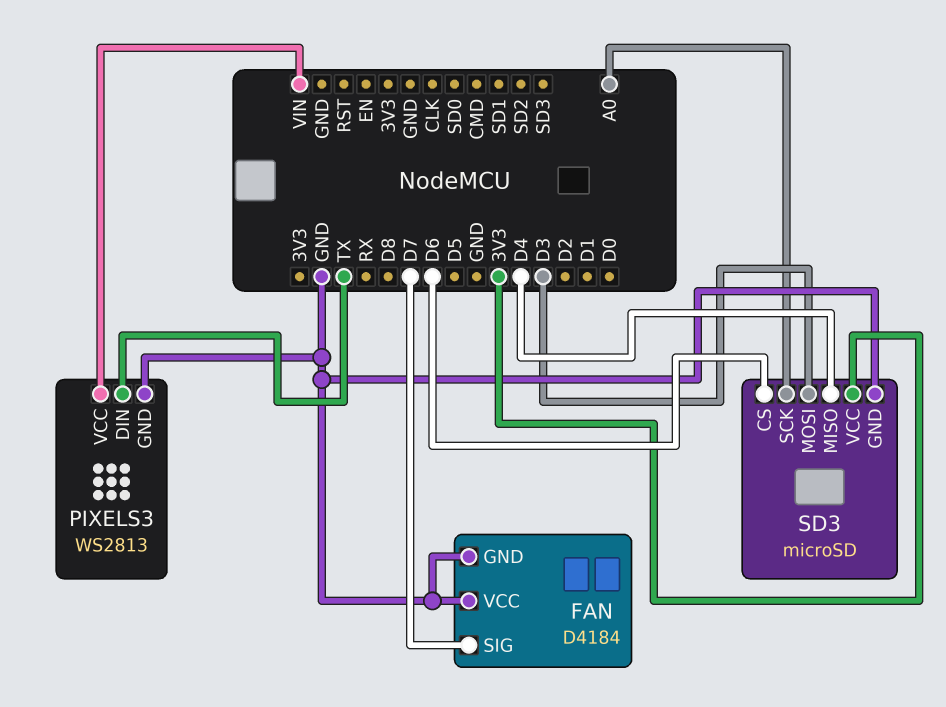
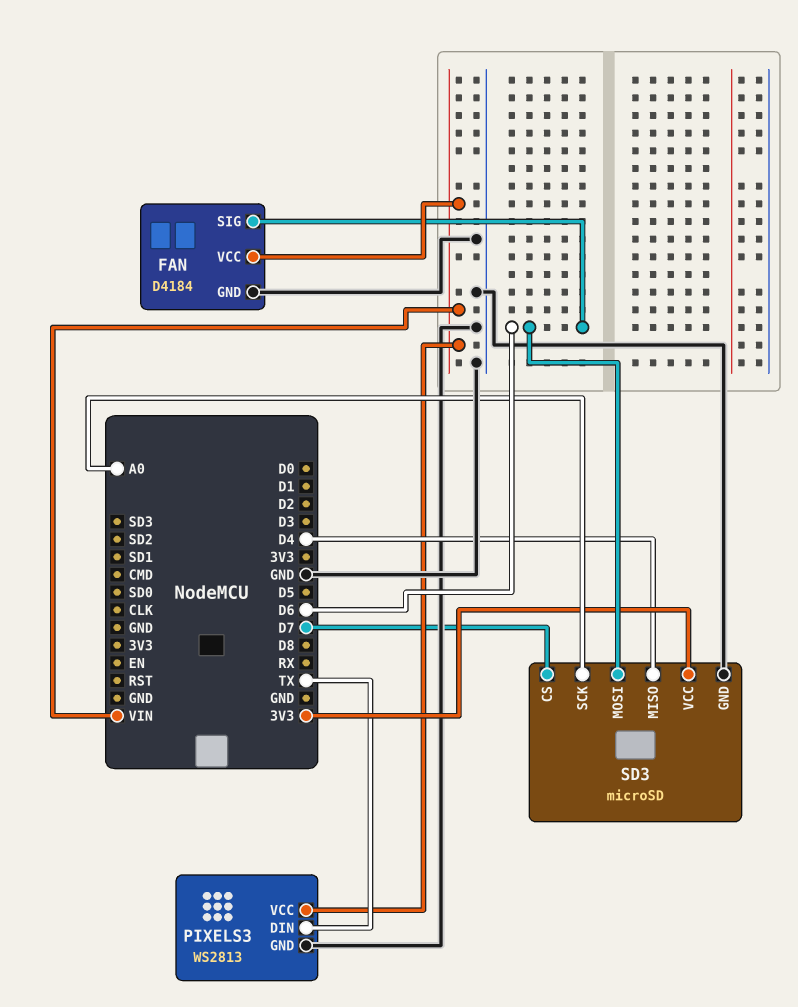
FAN pin SIG: D7 -> D6
FAN pin VCC: GND -> VIN
SD3 pin CS: D6 -> D7
SD3 pin MOSI: D3 -> D6

